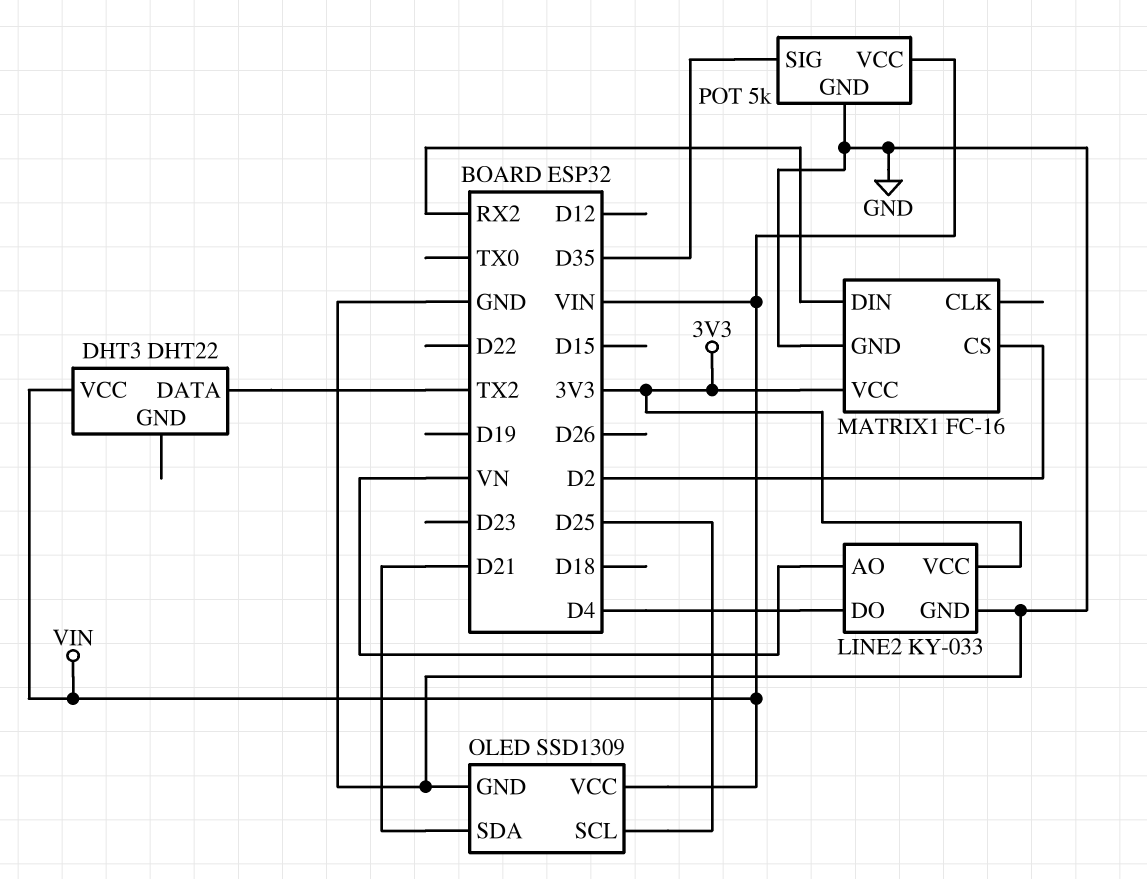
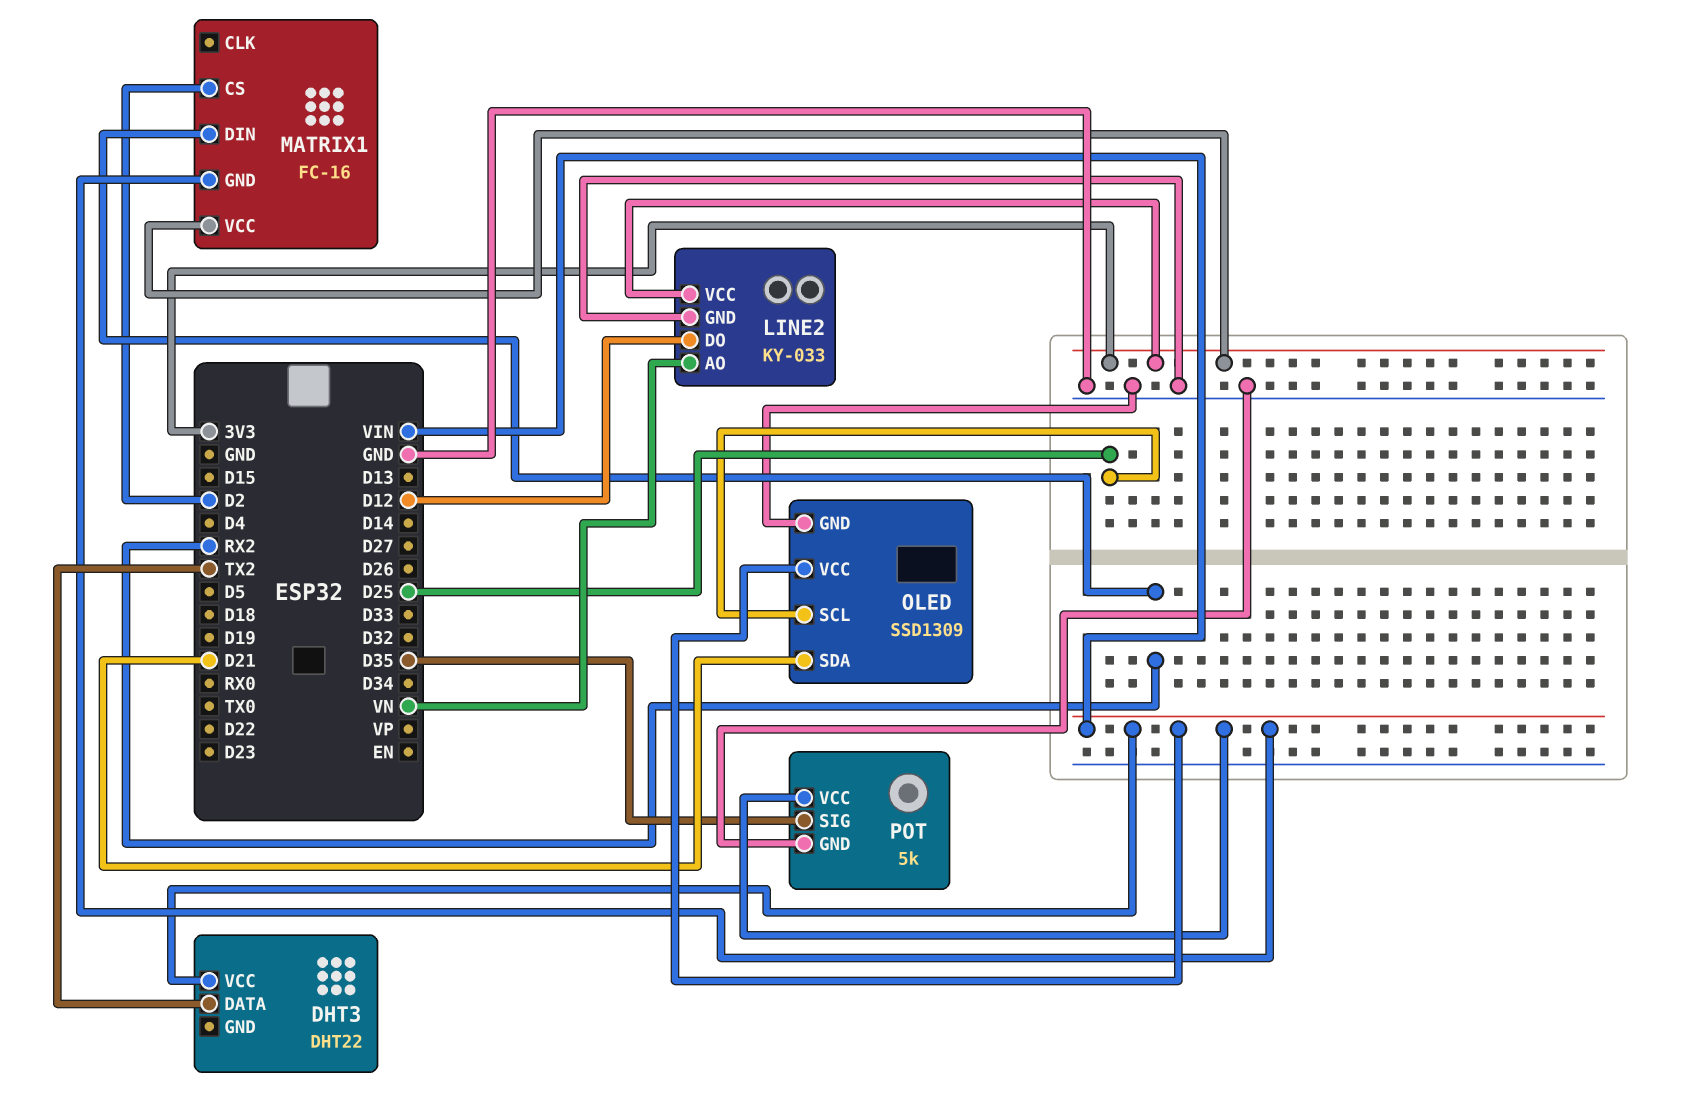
LINE2 pin DO: D4 -> D12
MATRIX1 pin GND: GND -> VIN

